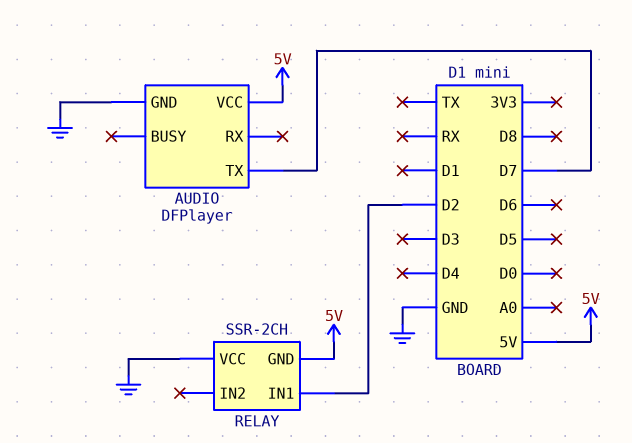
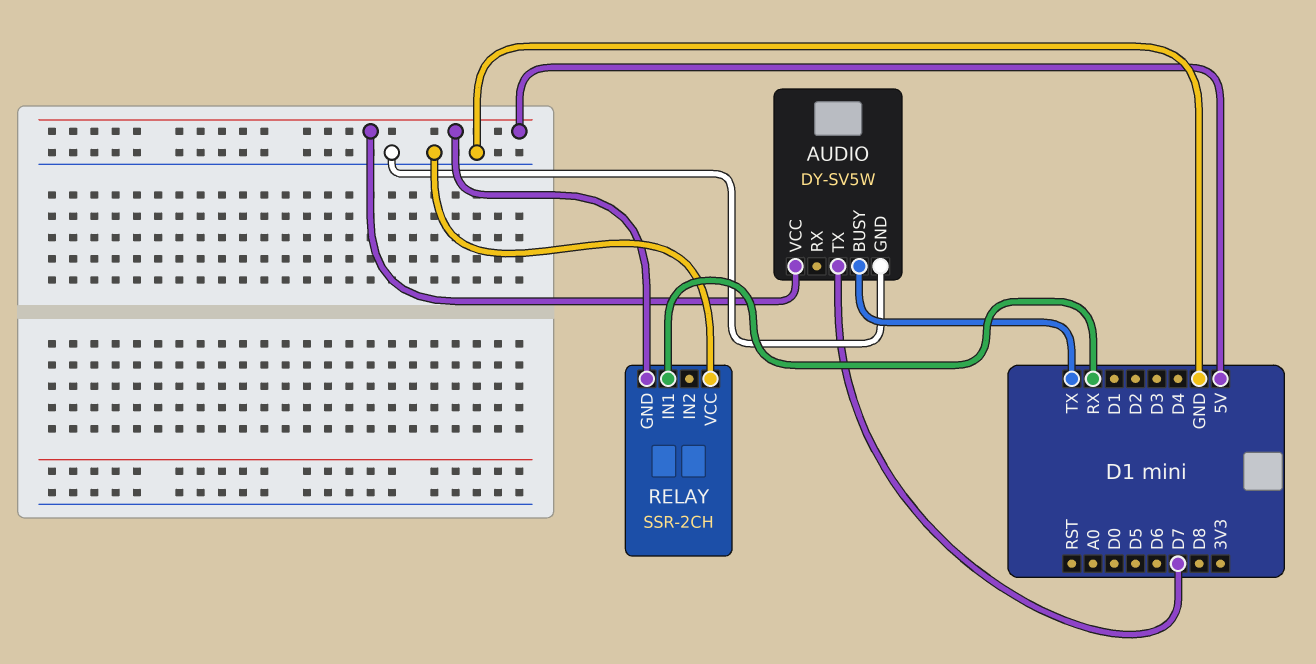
AUDIO: DFPlayer -> DY-SV5W
AUDIO pin BUSY: none -> TX
RELAY pin IN1: D2 -> RX

